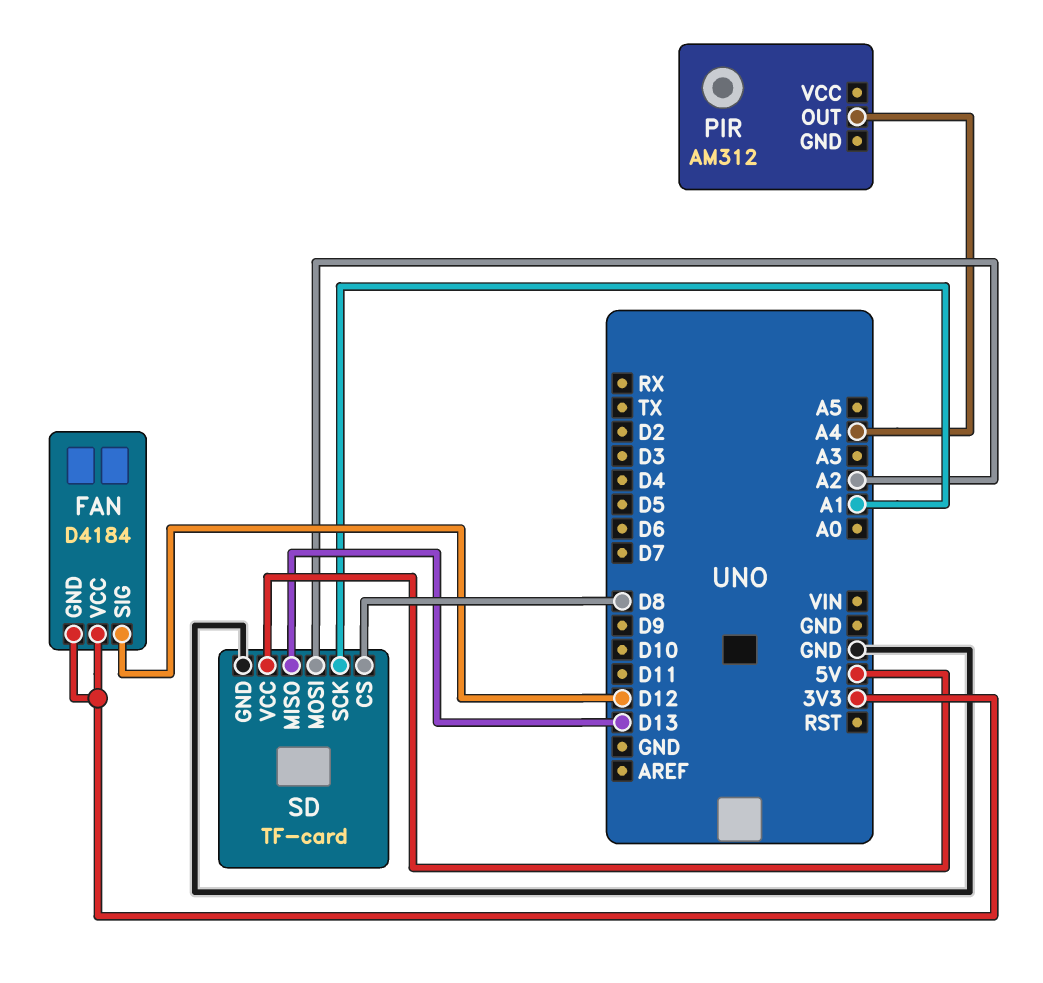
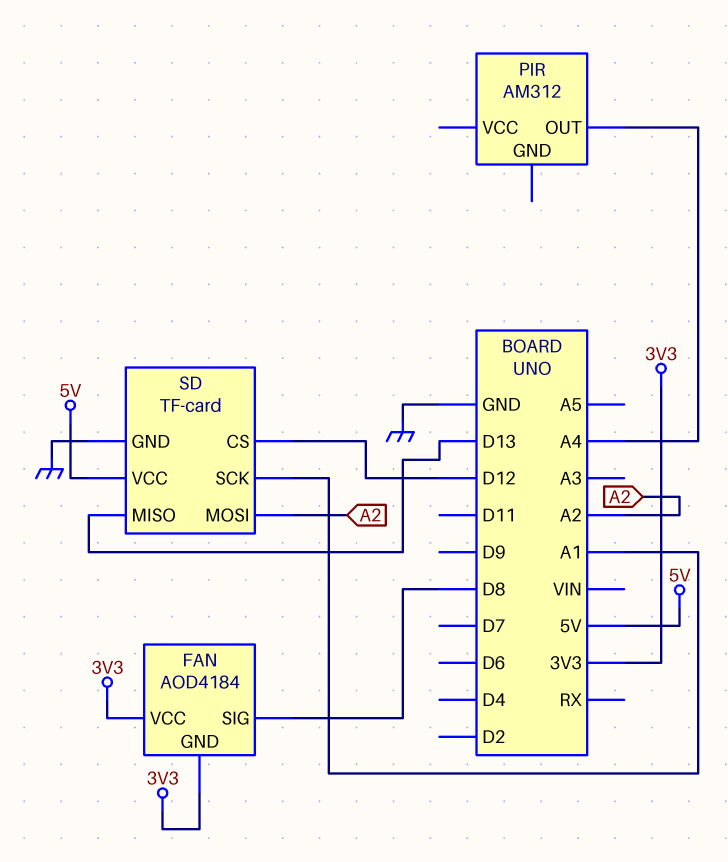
FAN: D4184 -> AOD4184
FAN pin SIG: D12 -> D8
SD pin CS: D8 -> D12

